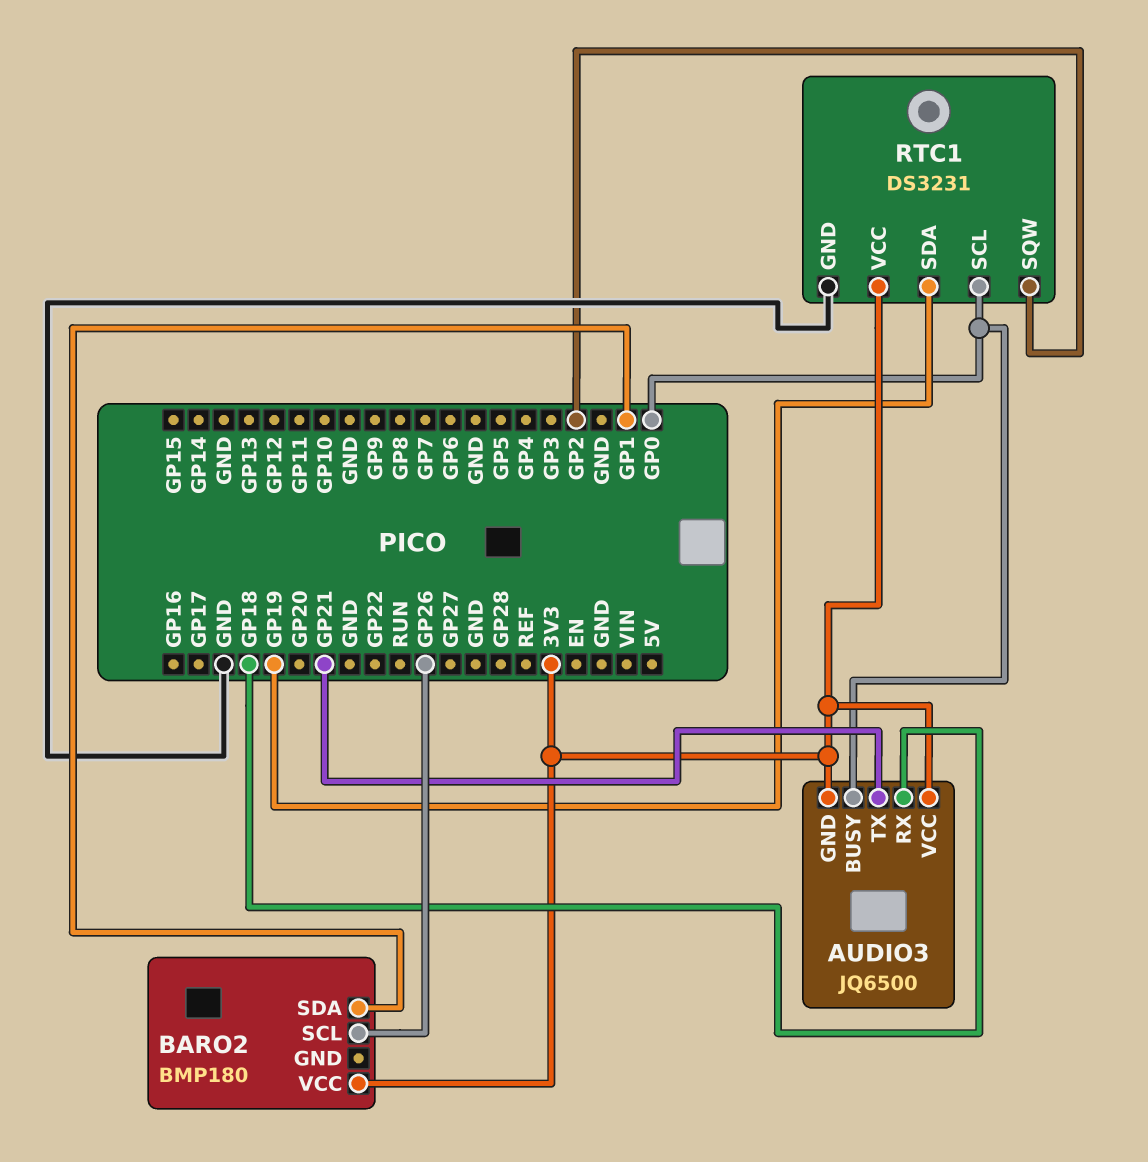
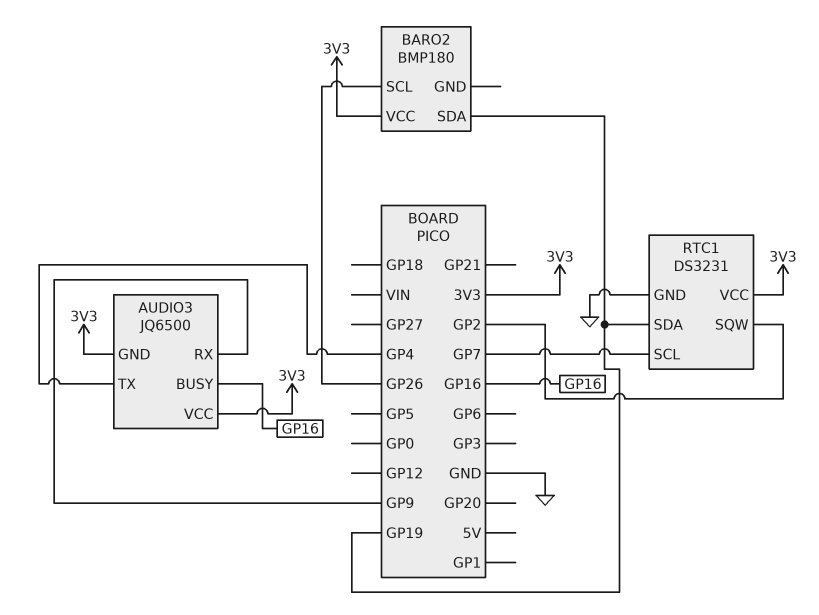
AUDIO3 pin BUSY: GP0 -> GP16
AUDIO3 pin RX: GP18 -> GP9
AUDIO3 pin TX: GP21 -> GP4
BARO2 pin SDA: GP1 -> GP19
RTC1 pin SCL: GP0 -> GP7

